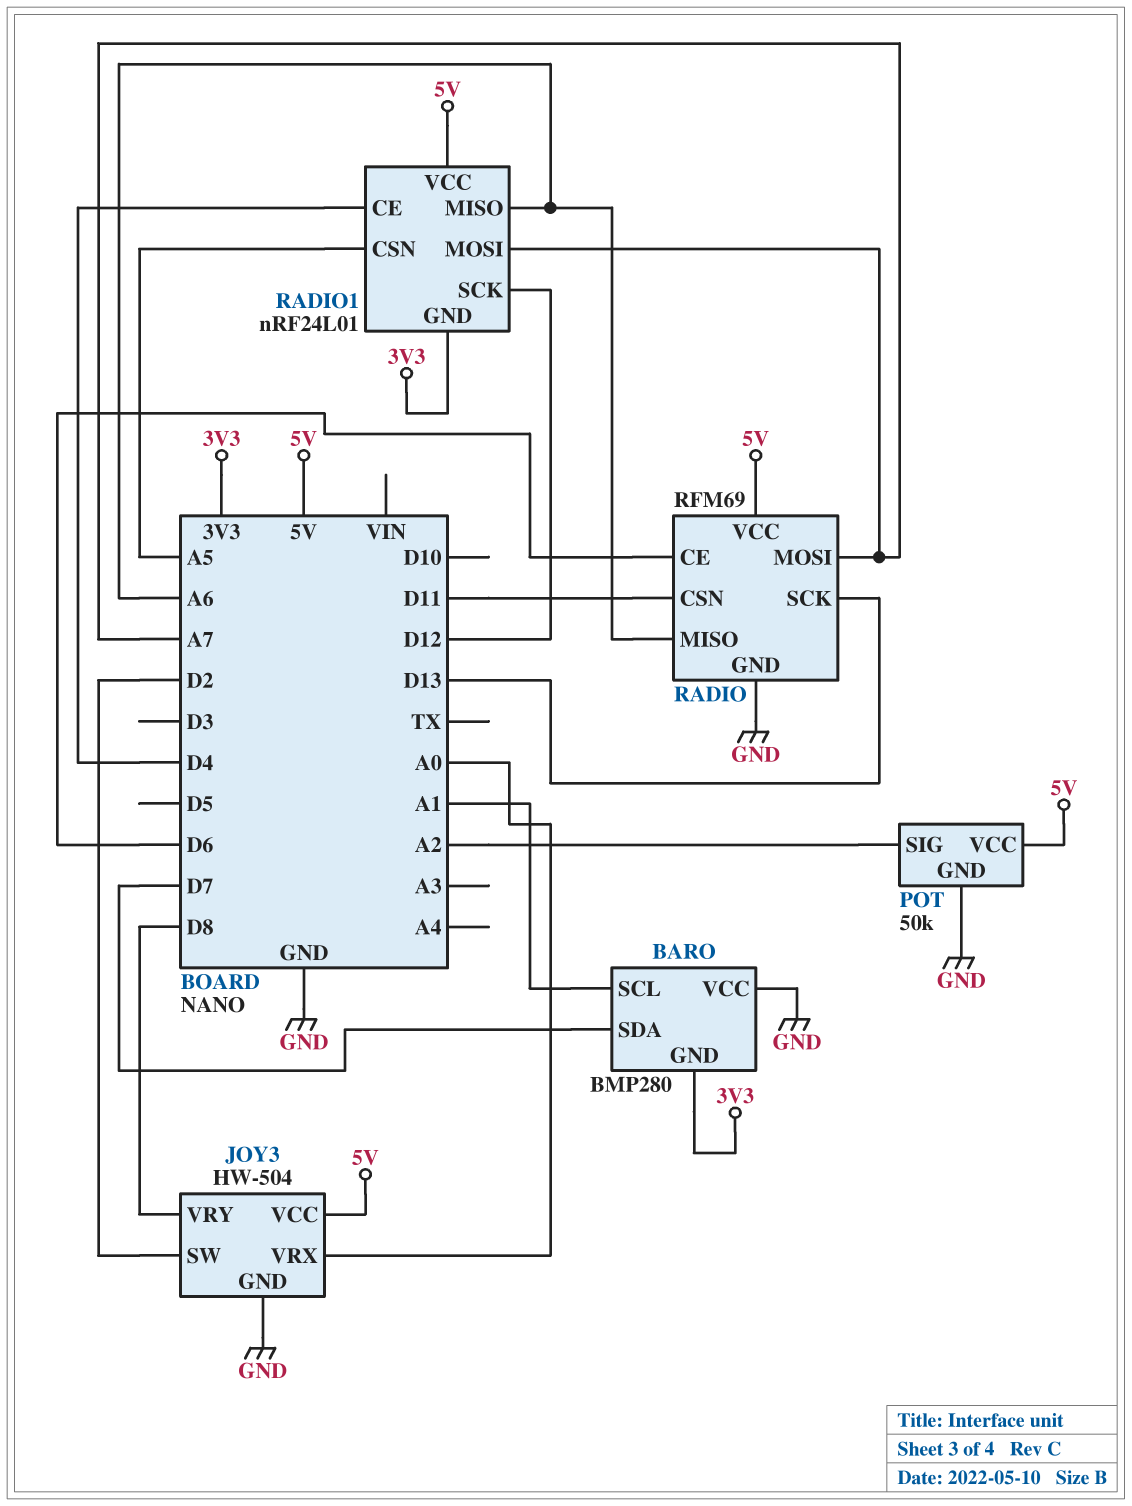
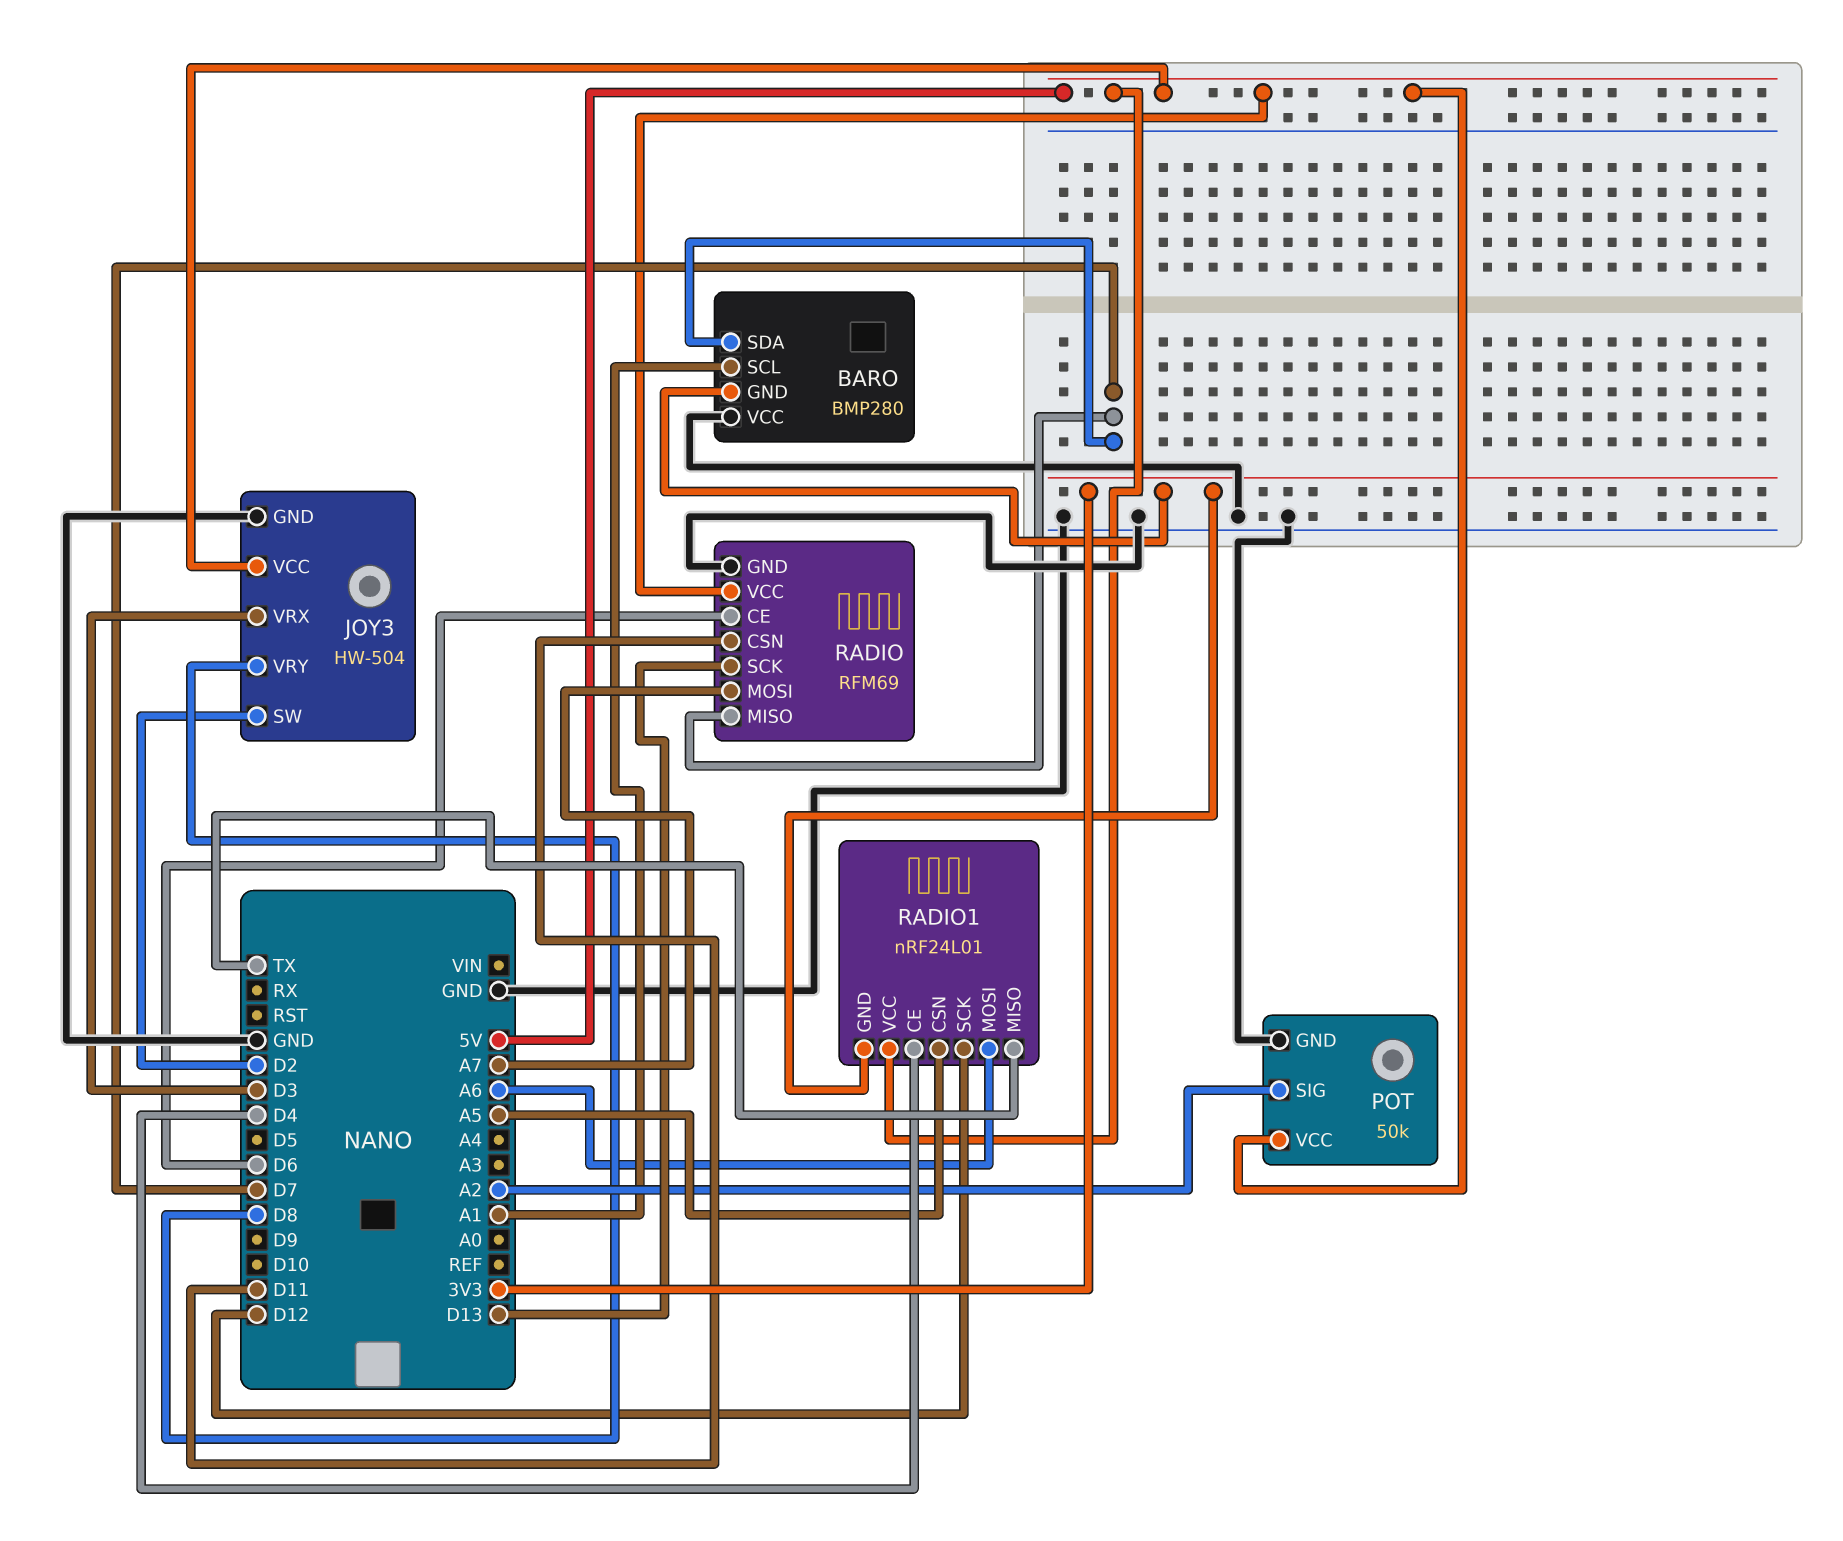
JOY3 pin VRX: A0 -> D3
RADIO pin MISO: A6 -> D7
RADIO1 pin MISO: A6 -> TX
RADIO1 pin MOSI: A7 -> A6

